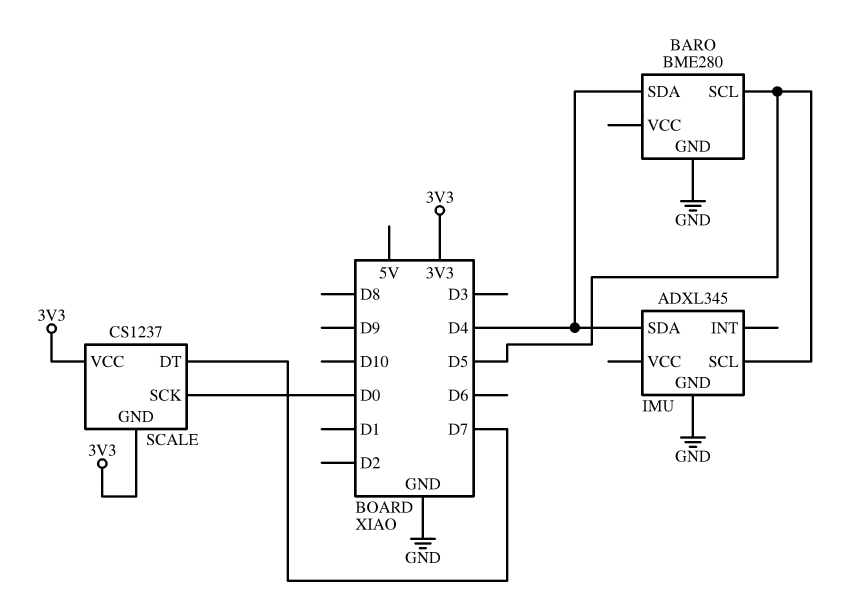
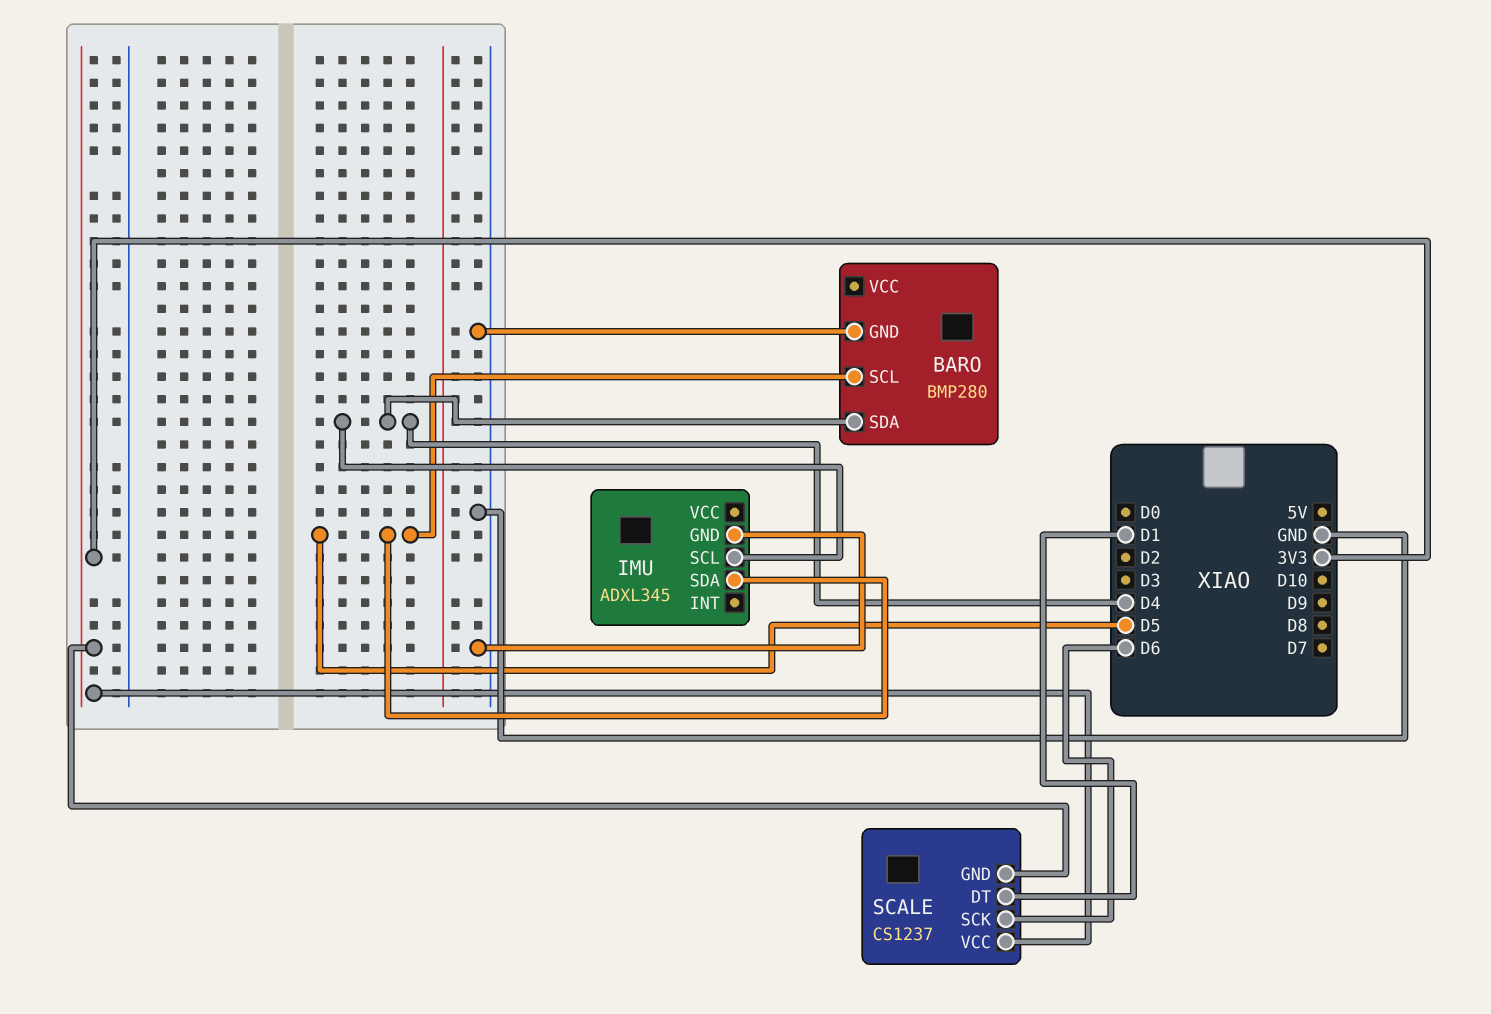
BARO: BME280 -> BMP280
IMU pin SCL: D5 -> D4
IMU pin SDA: D4 -> D5
SCALE pin DT: D7 -> D1
SCALE pin SCK: D0 -> D6

